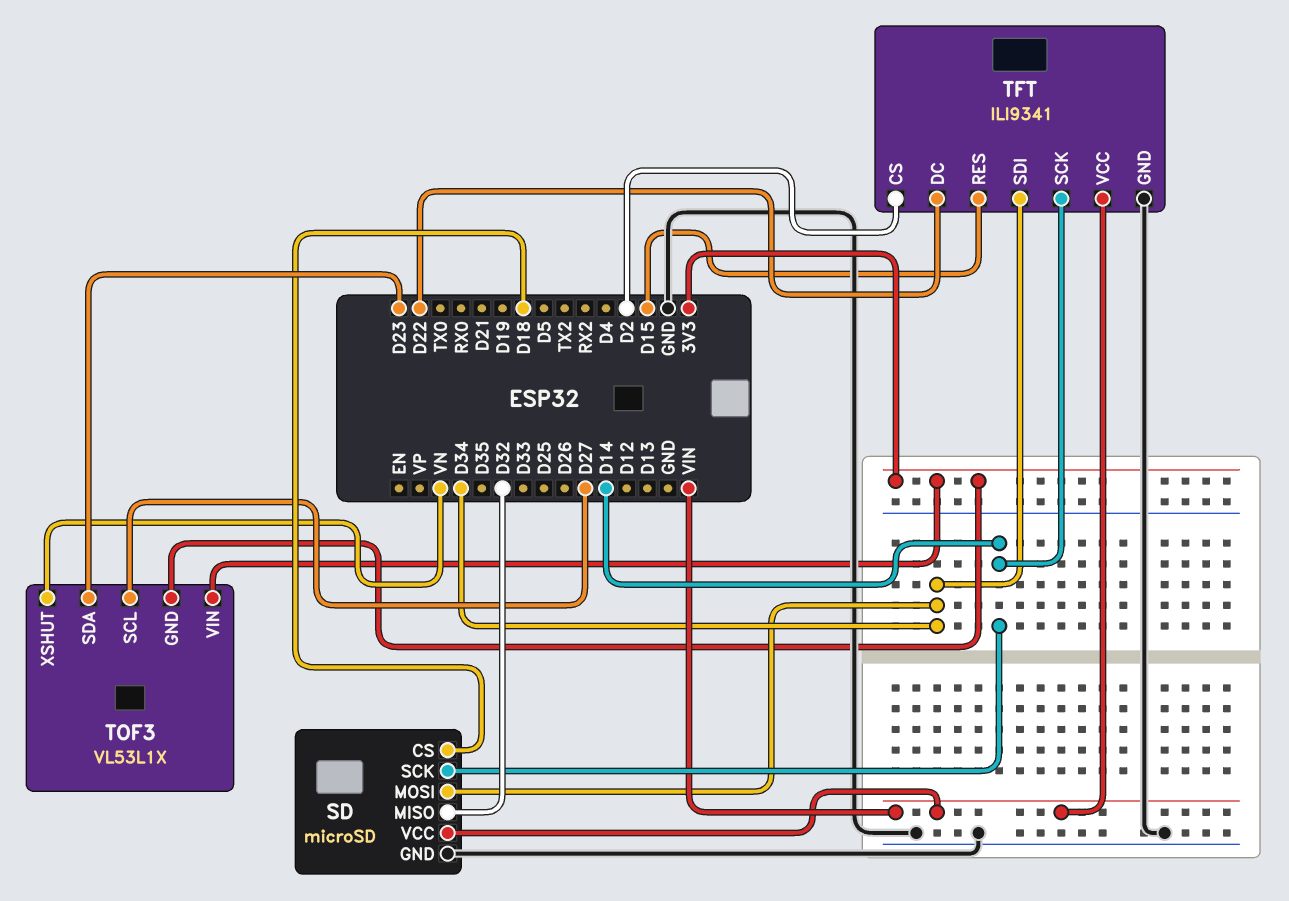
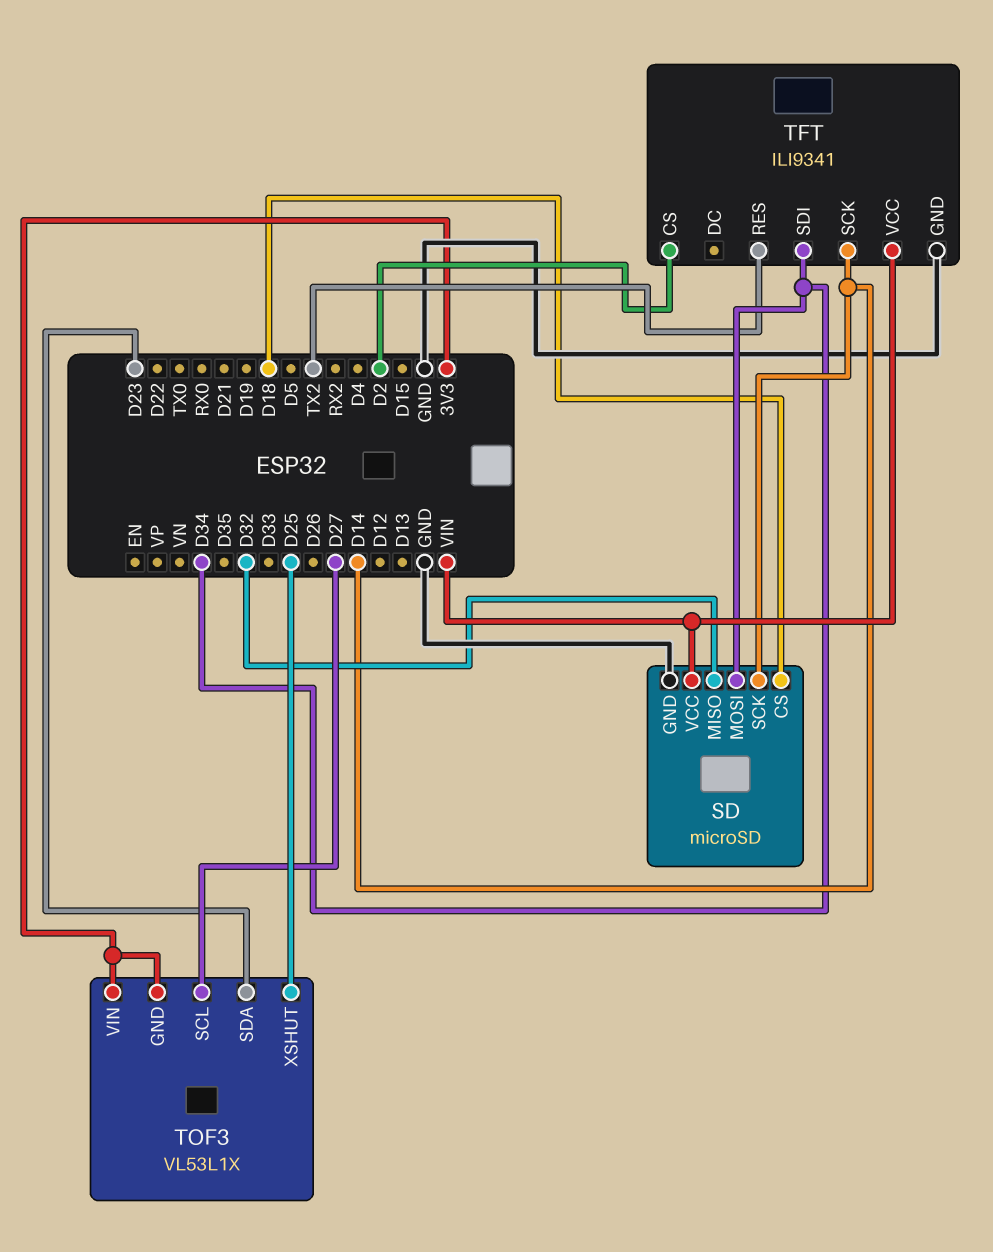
TFT pin DC: D22 -> none
TFT pin RES: D15 -> TX2
TOF3 pin XSHUT: VN -> D25

